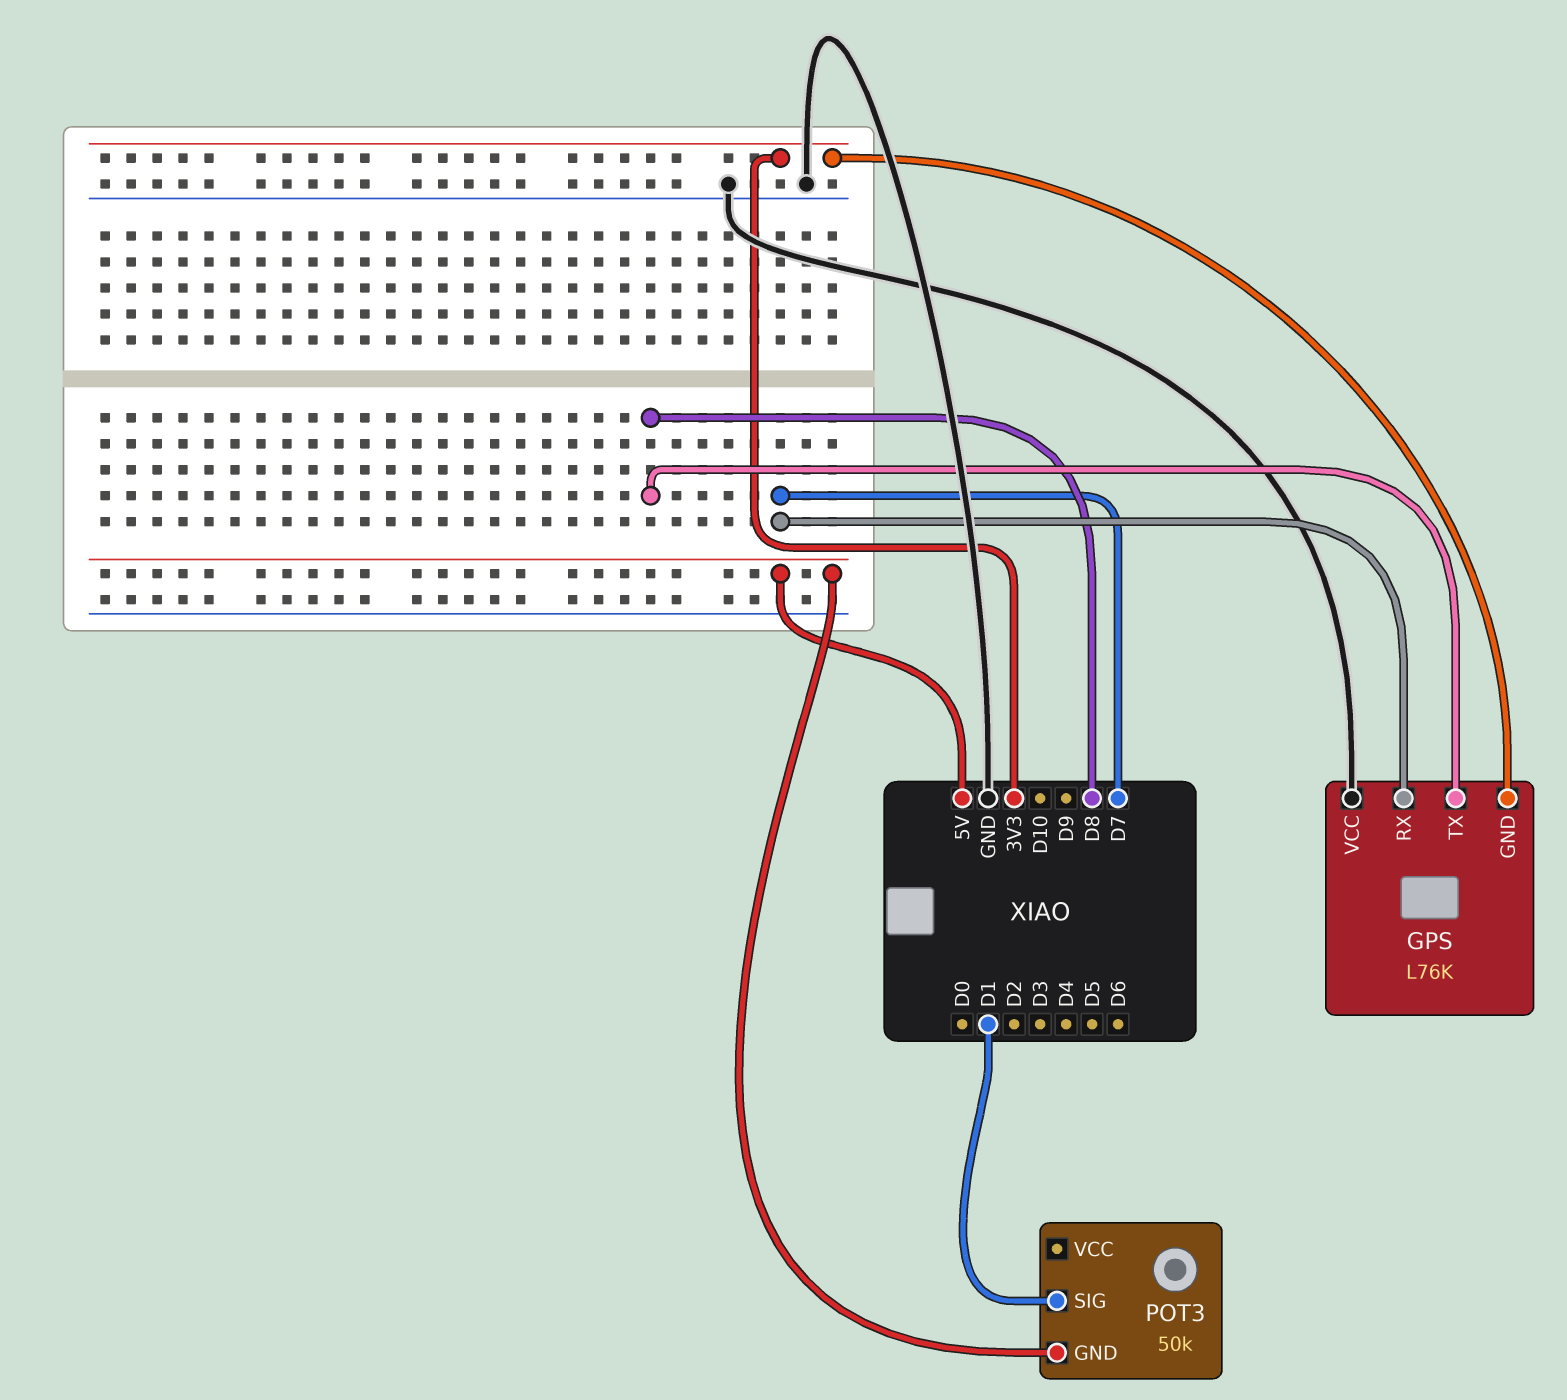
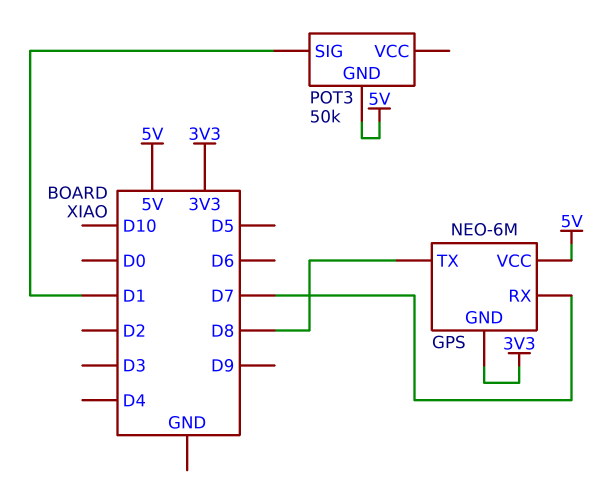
GPS: L76K -> NEO-6M
GPS pin VCC: GND -> 5V

